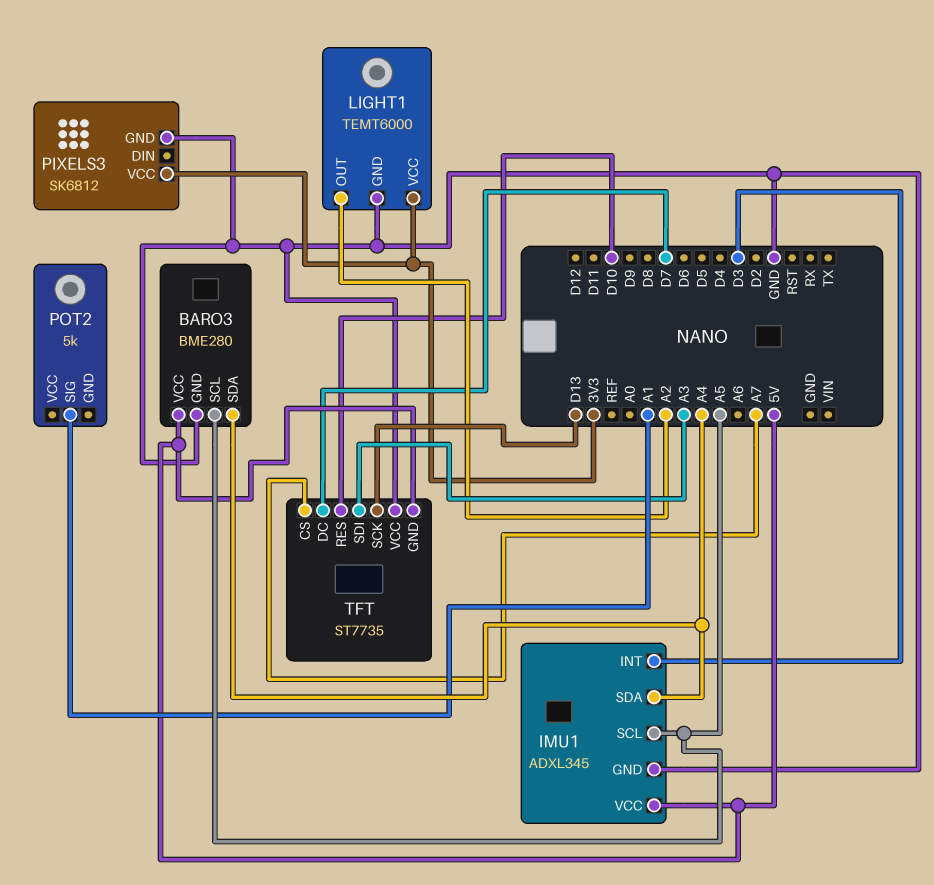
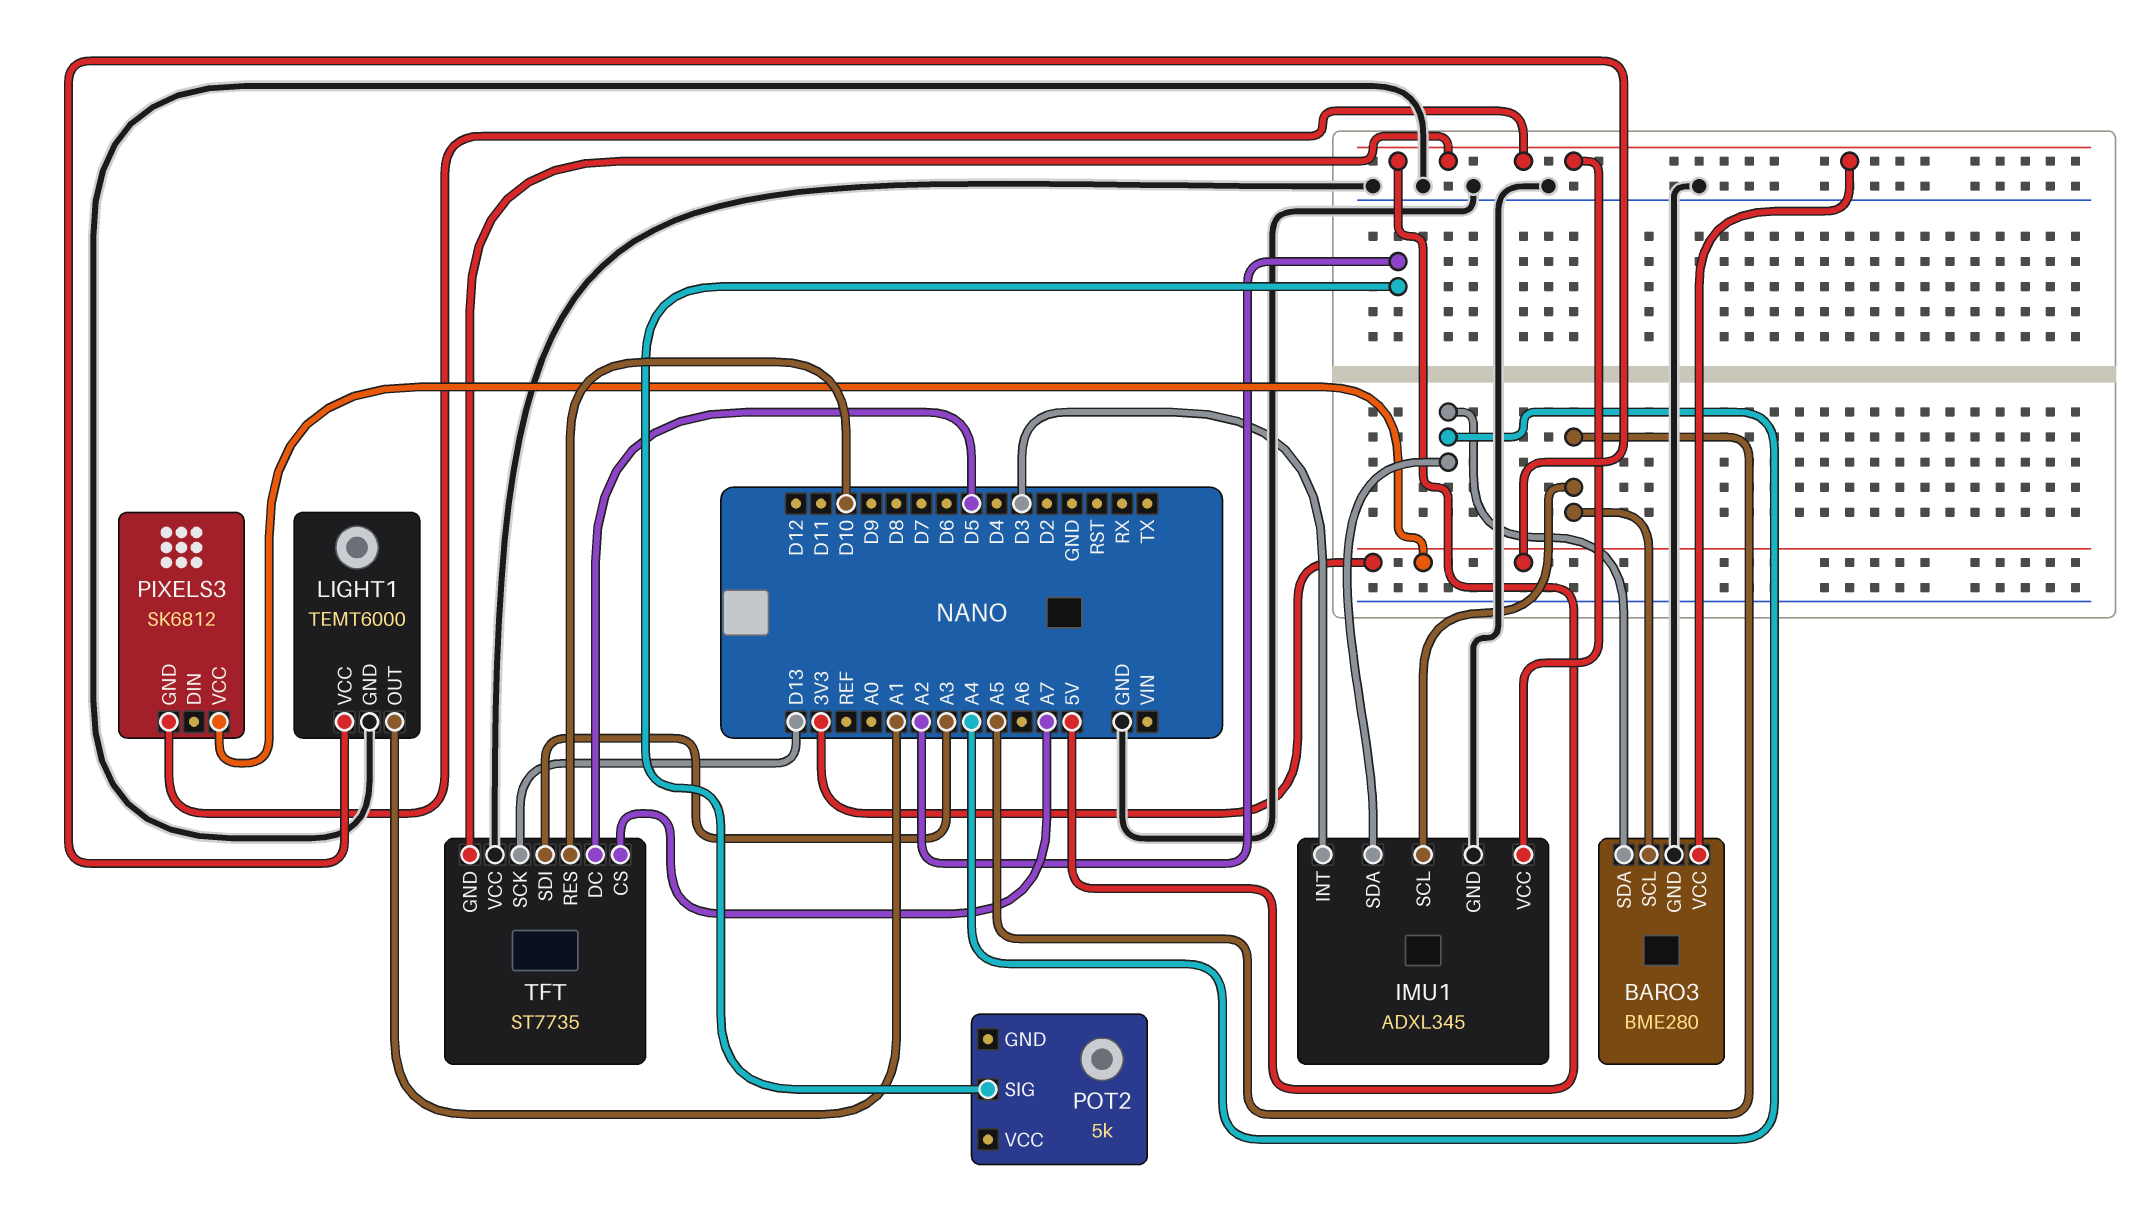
LIGHT1 pin OUT: A2 -> A1
PIXELS3 pin GND: GND -> 5V
POT2 pin SIG: A1 -> A2
TFT pin DC: D7 -> D5

